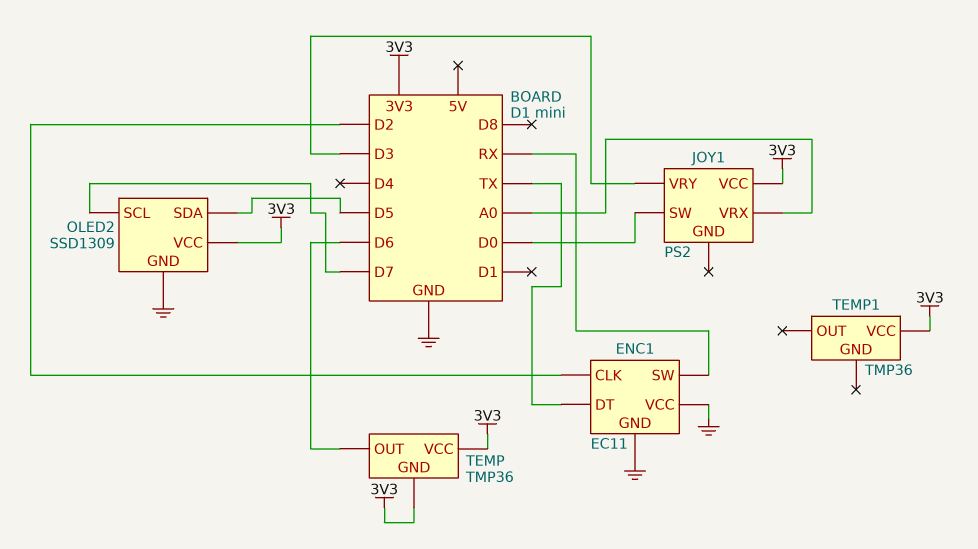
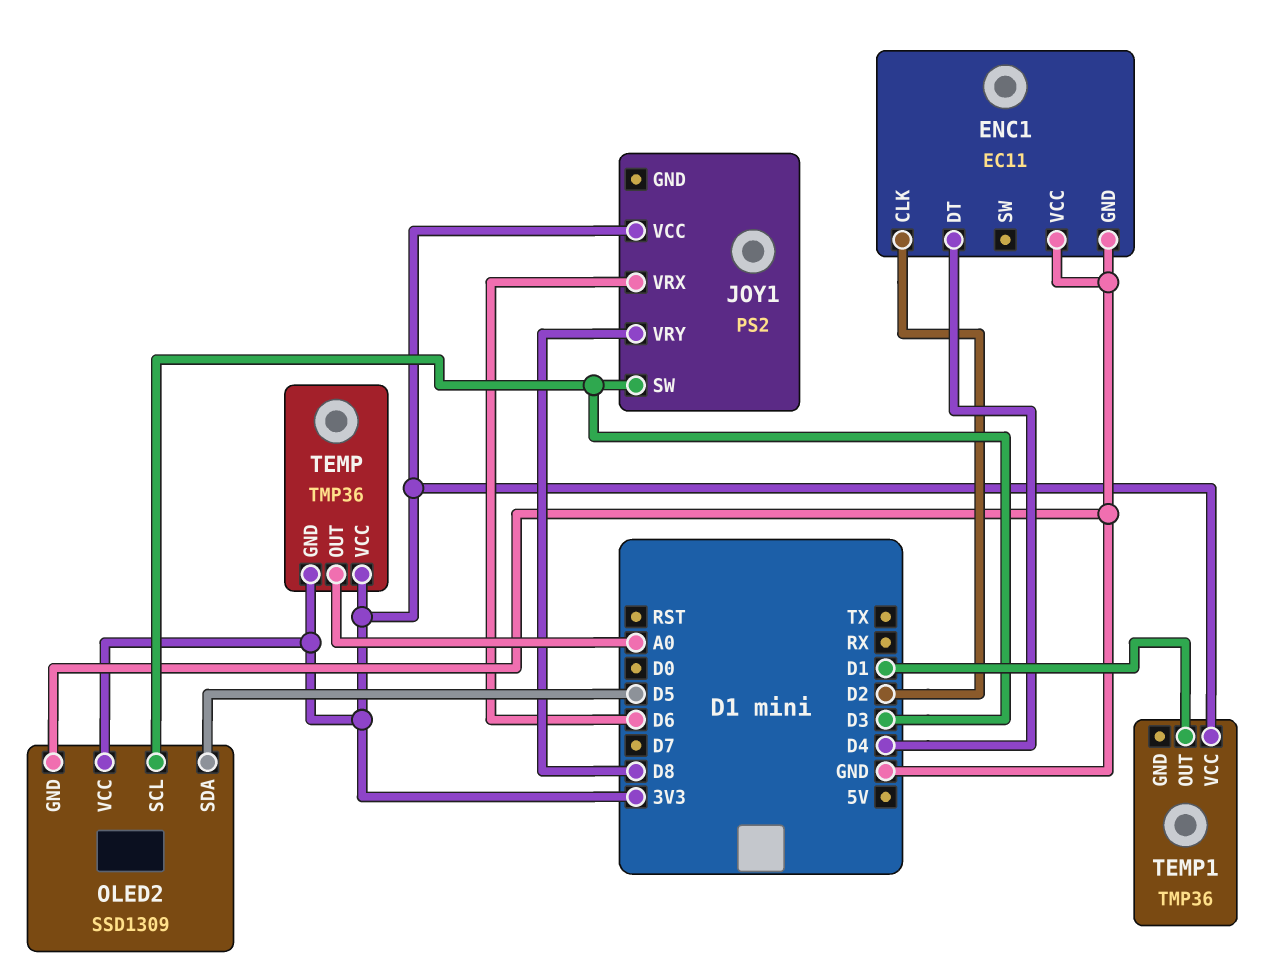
ENC1 pin DT: TX -> D4
ENC1 pin SW: RX -> none
JOY1 pin SW: D0 -> D3
JOY1 pin VRX: A0 -> D6
JOY1 pin VRY: D3 -> D8
OLED2 pin SCL: D7 -> D3
TEMP pin OUT: D6 -> A0
TEMP1 pin OUT: none -> D1

